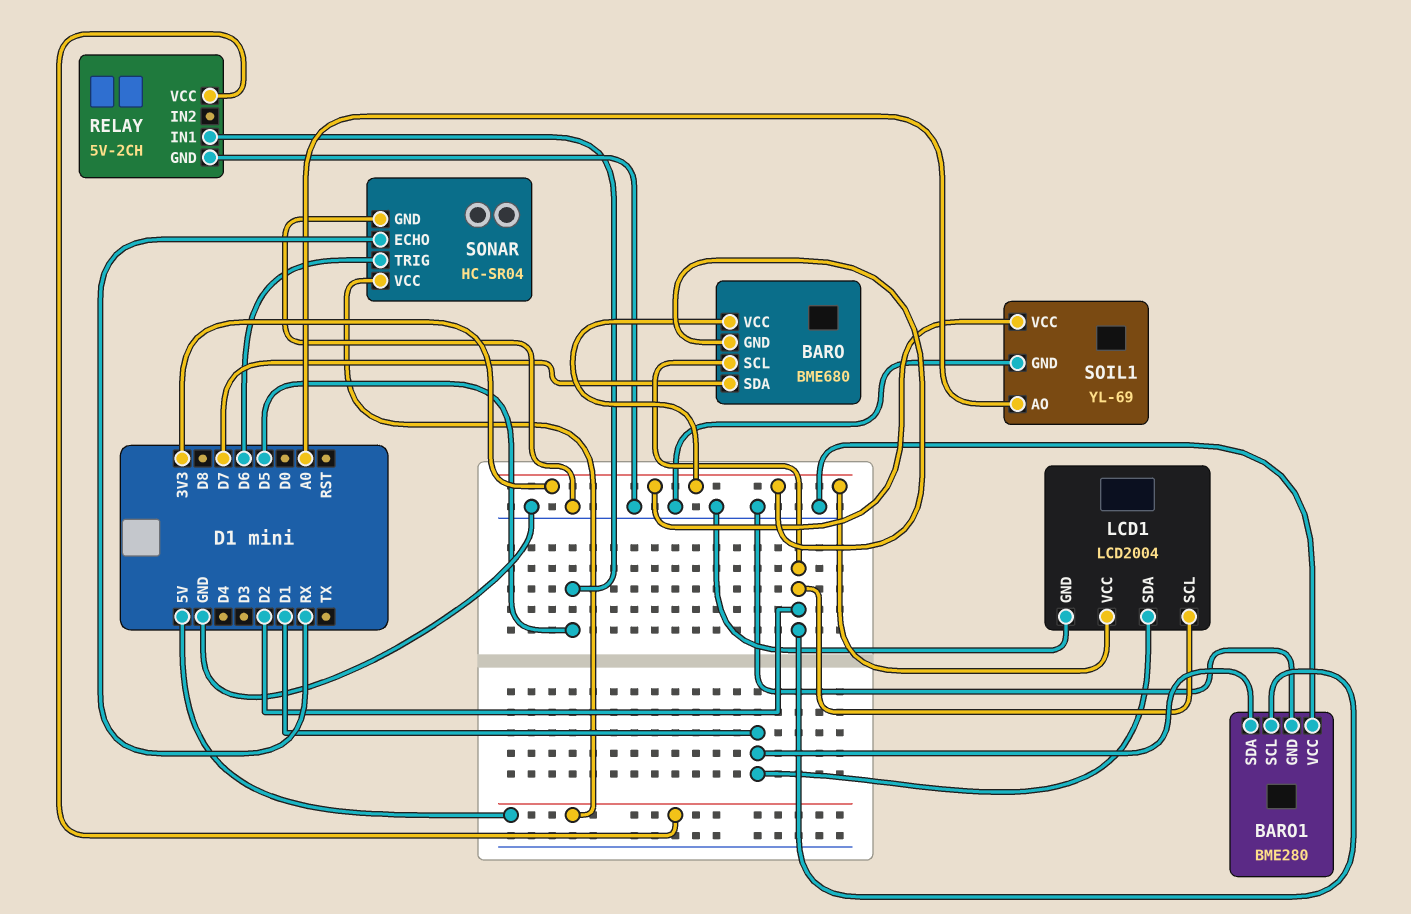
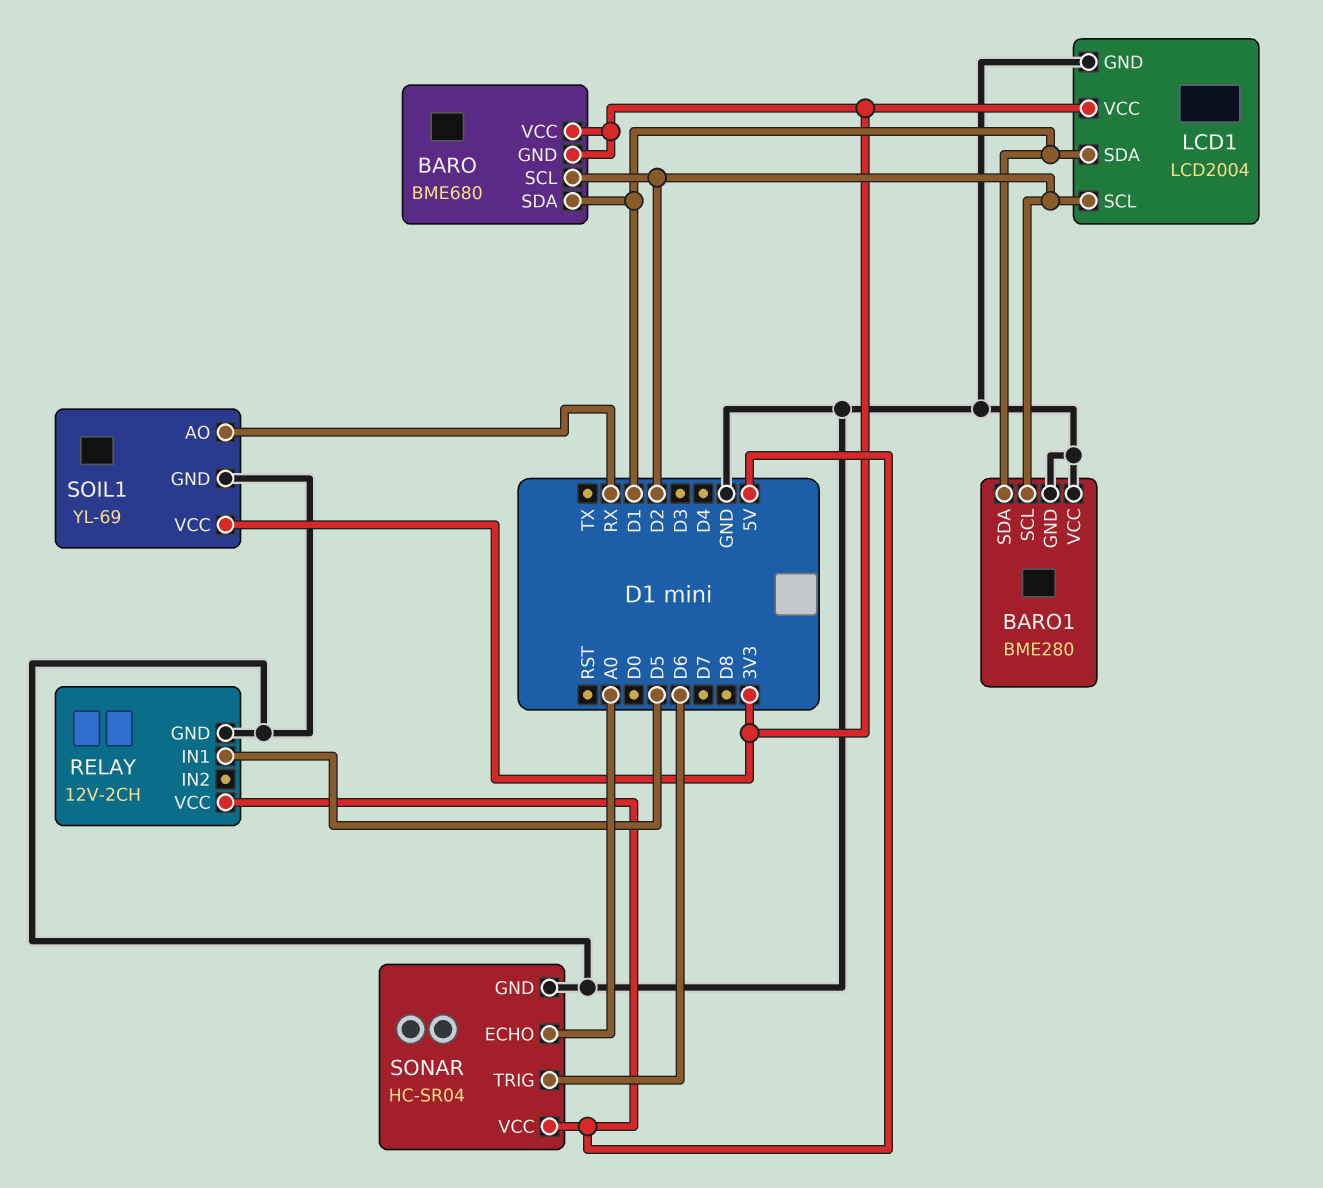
BARO pin SDA: D7 -> D1
RELAY: 5V-2CH -> 12V-2CH
SOIL1 pin AO: A0 -> RX
SONAR pin ECHO: RX -> A0

